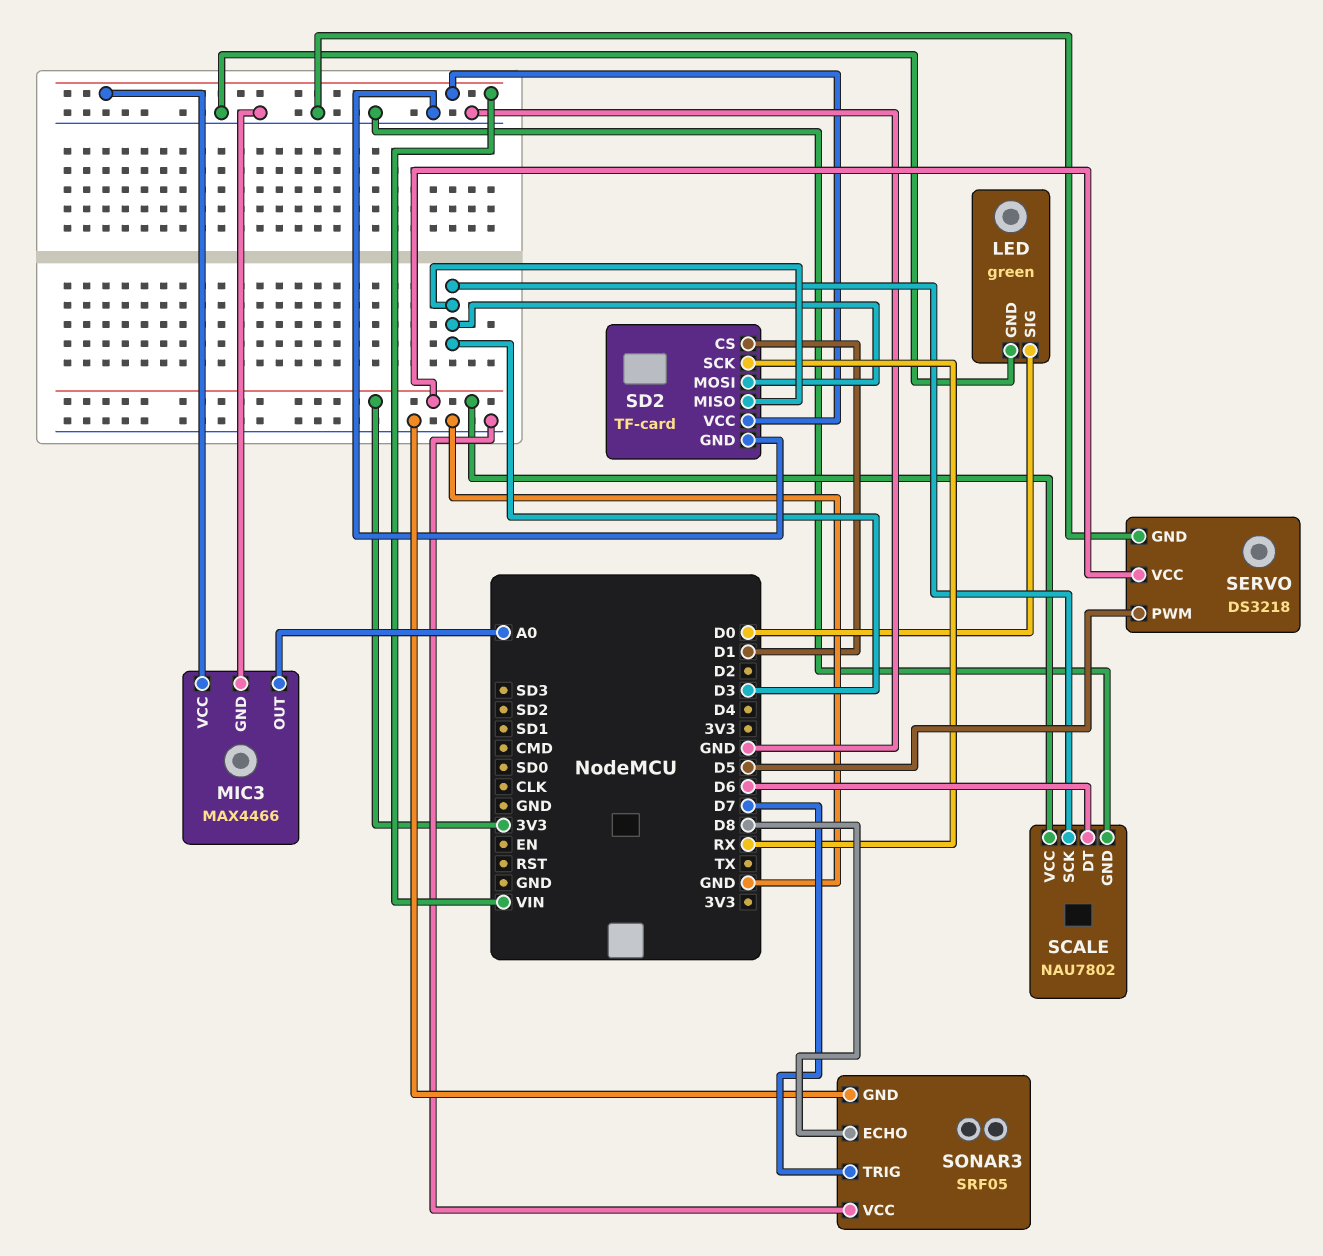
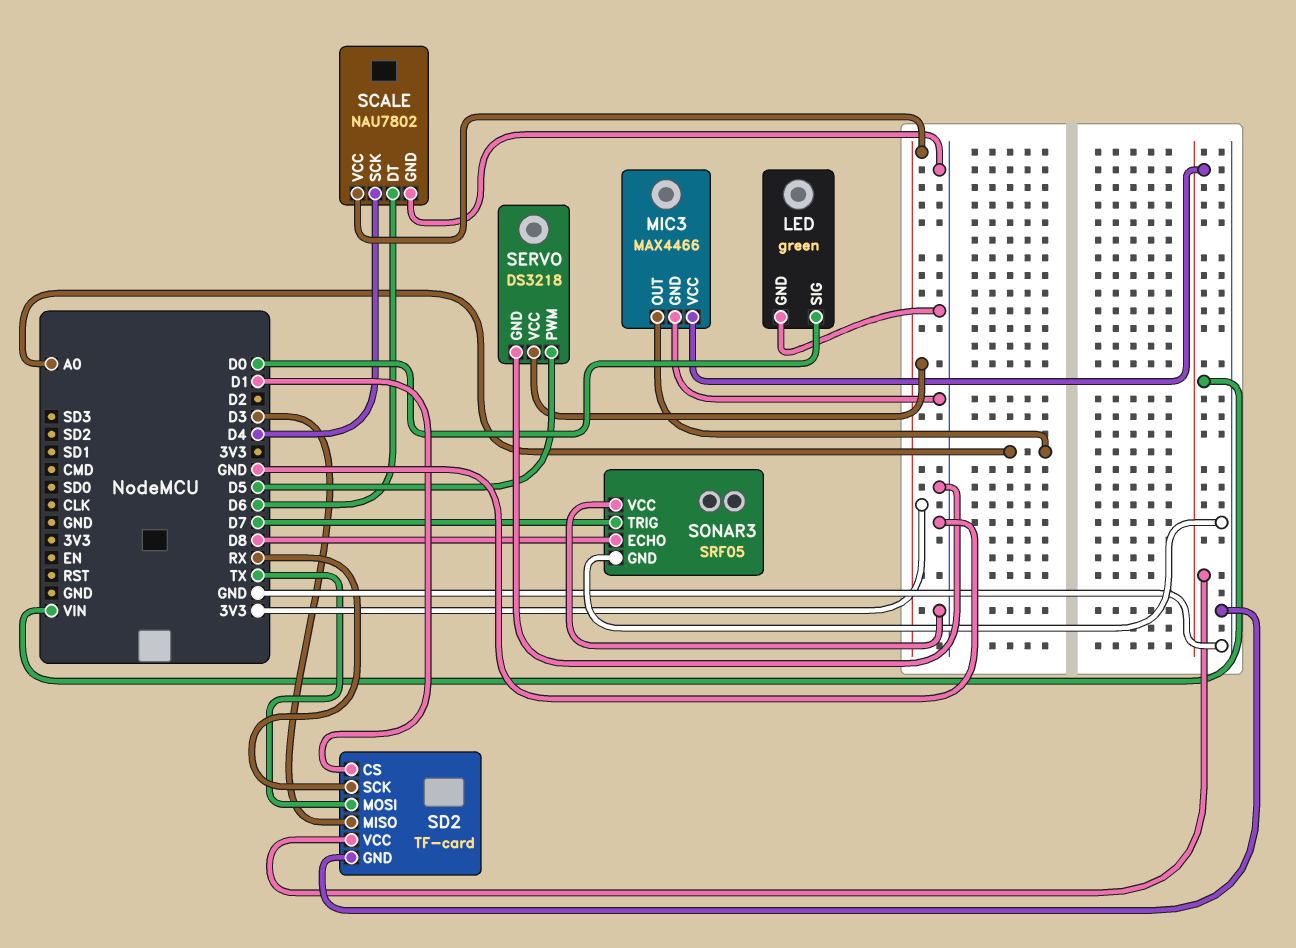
SCALE pin SCK: D3 -> D4
SD2 pin MOSI: D3 -> TX

